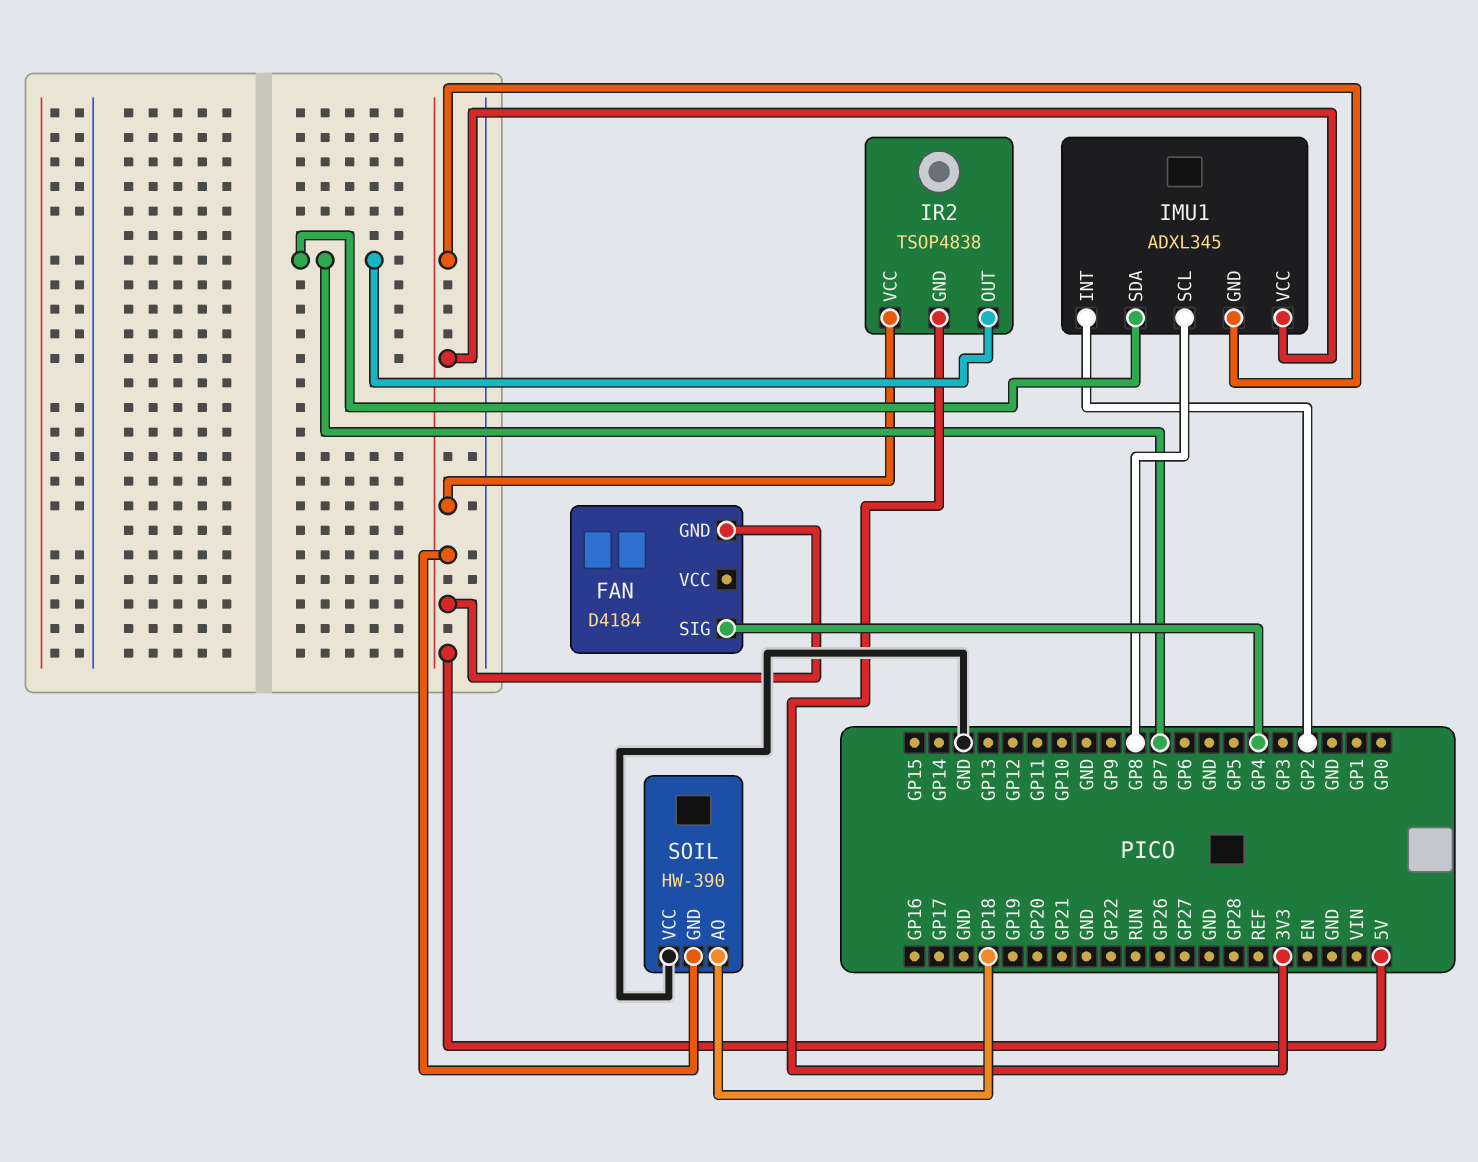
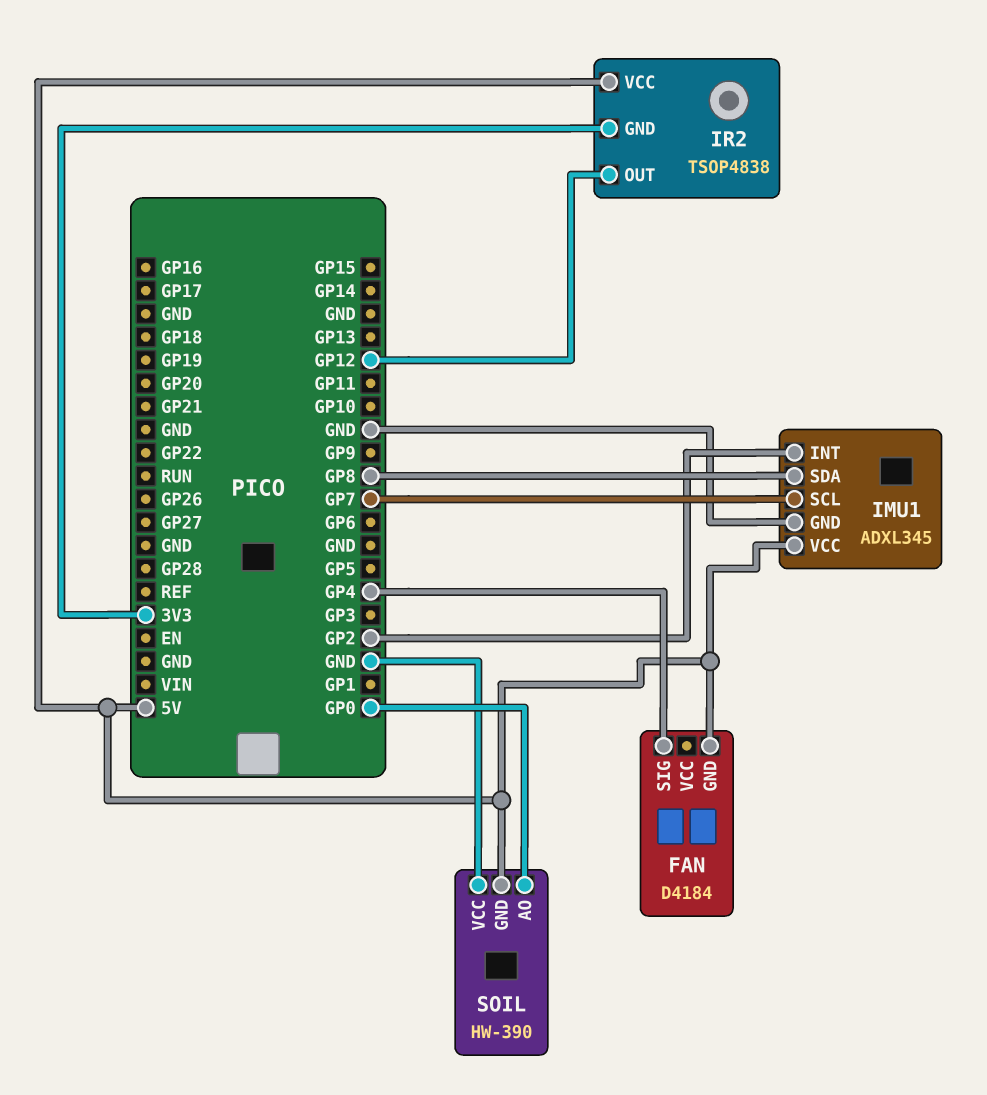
IMU1 pin GND: 5V -> GND
IMU1 pin SCL: GP8 -> GP7
IMU1 pin SDA: GP7 -> GP8
IR2 pin OUT: GP7 -> GP12
SOIL pin AO: GP18 -> GP0

